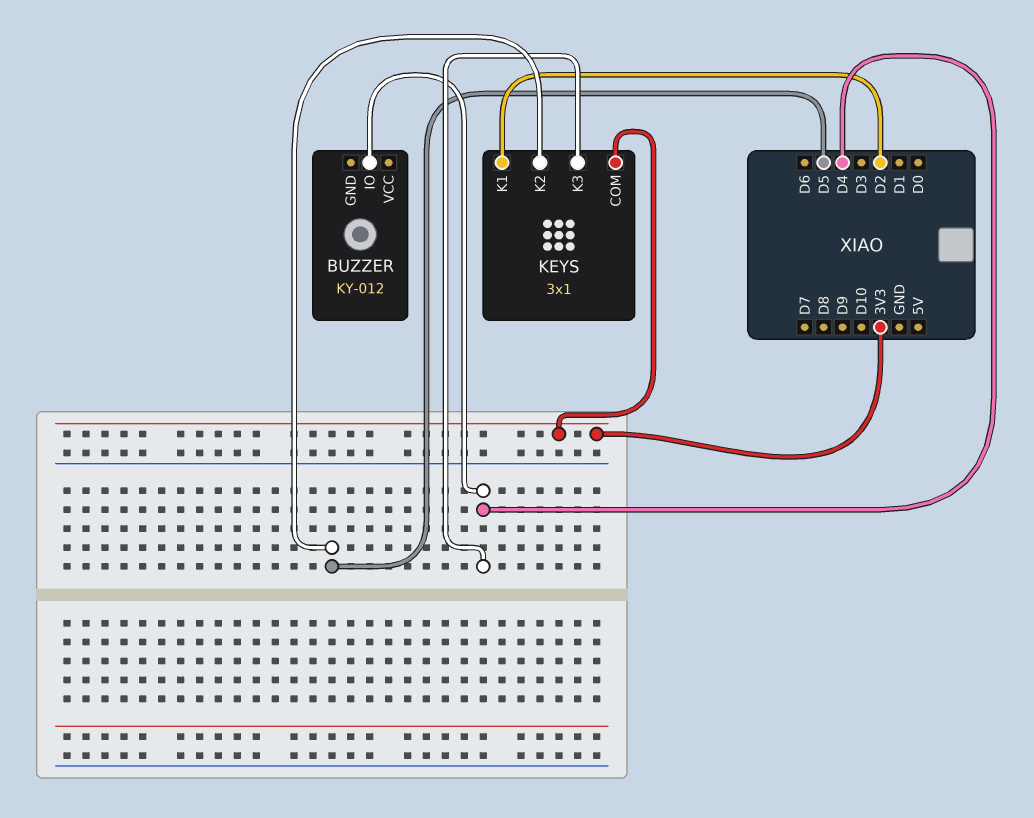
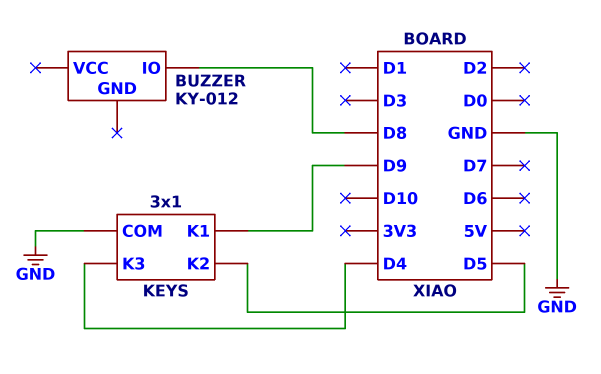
BUZZER pin IO: D4 -> D8
KEYS pin COM: 3V3 -> GND
KEYS pin K1: D2 -> D9

